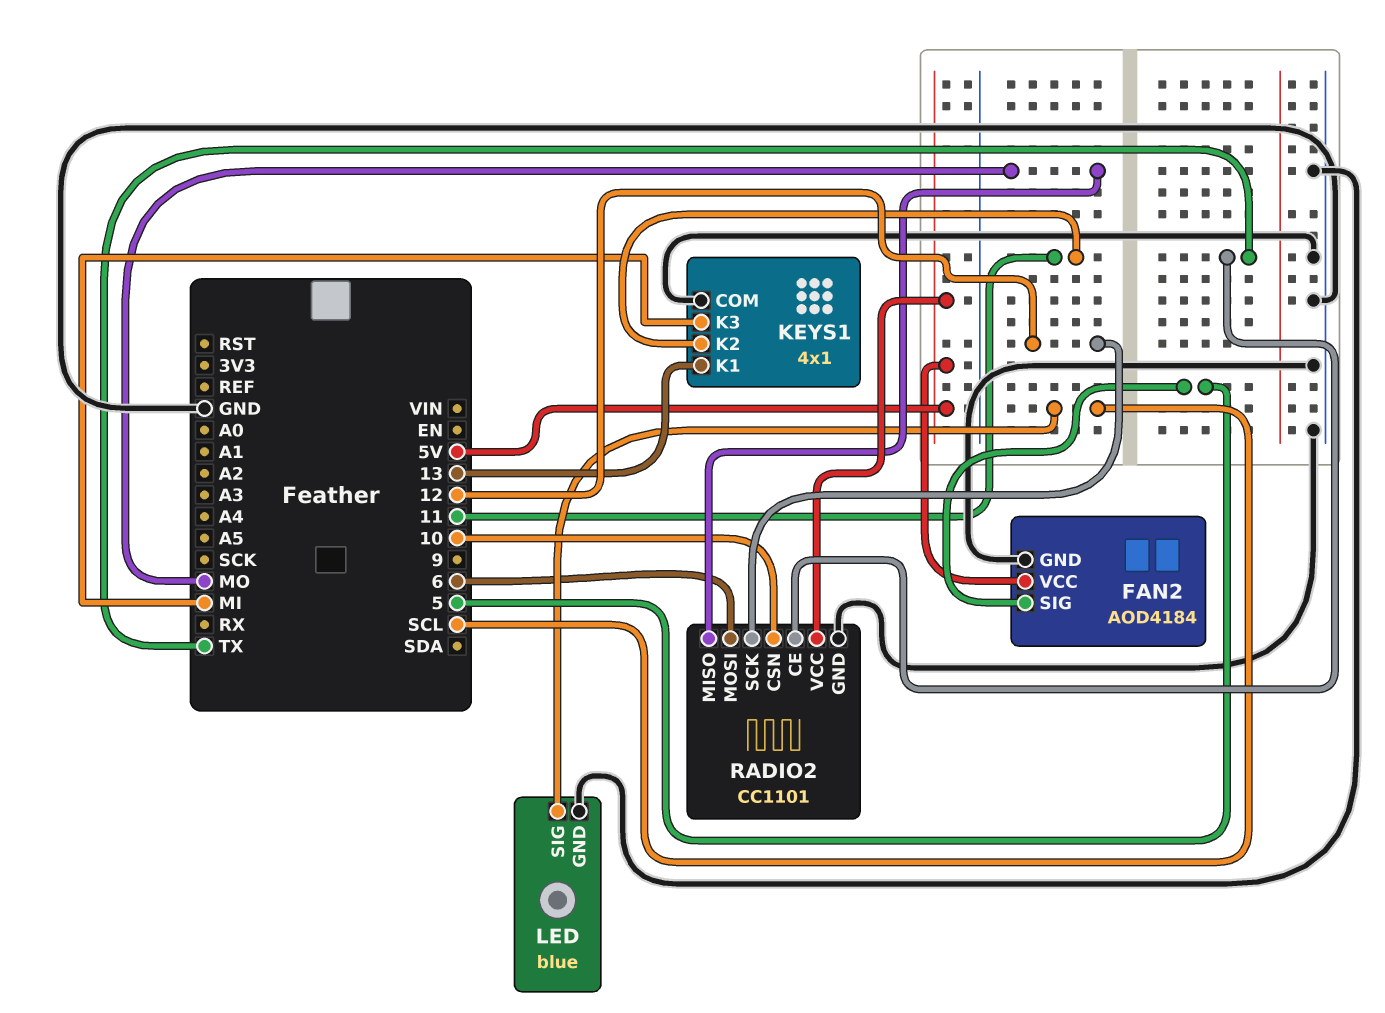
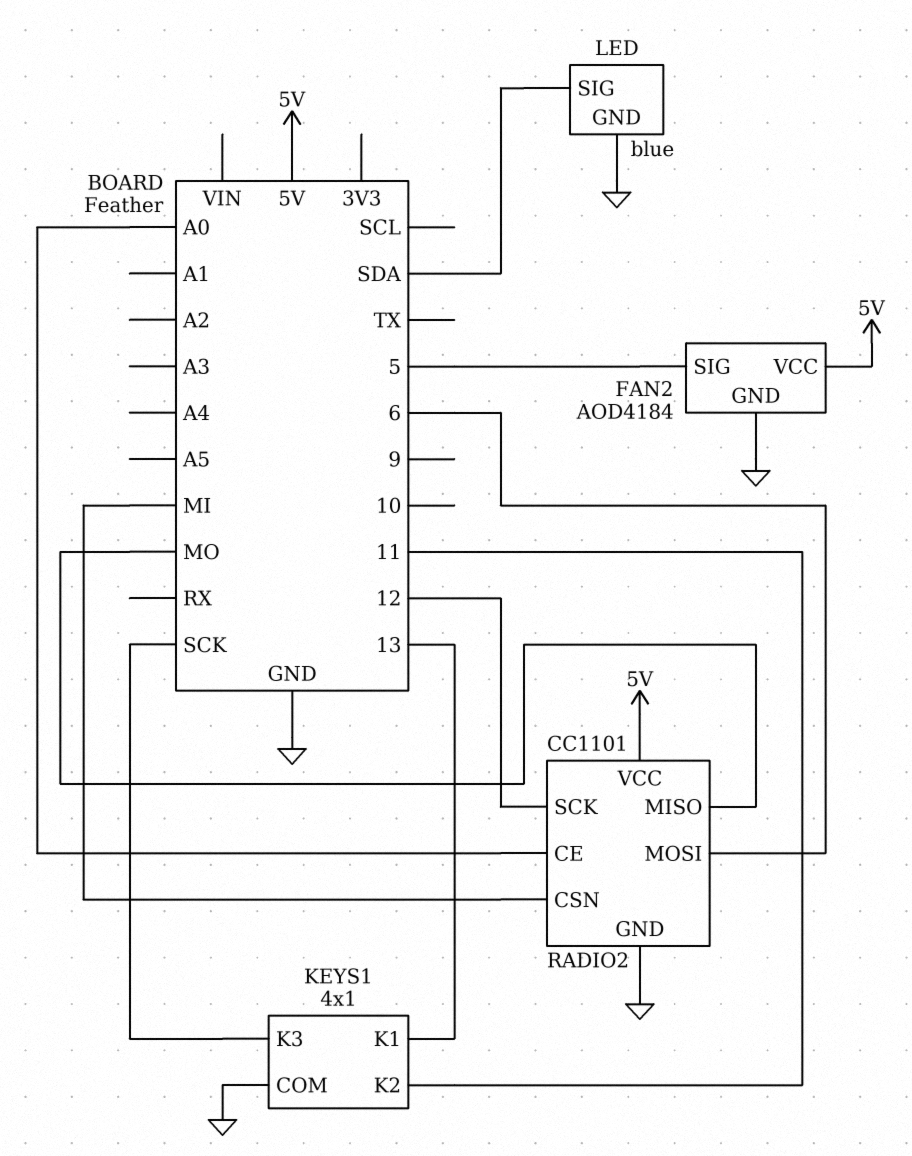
KEYS1 pin K3: MI -> SCK
LED pin SIG: SCL -> SDA
RADIO2 pin CE: TX -> A0
RADIO2 pin CSN: 10 -> MI

